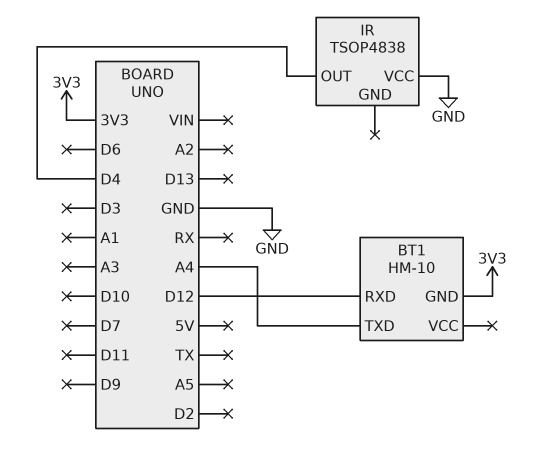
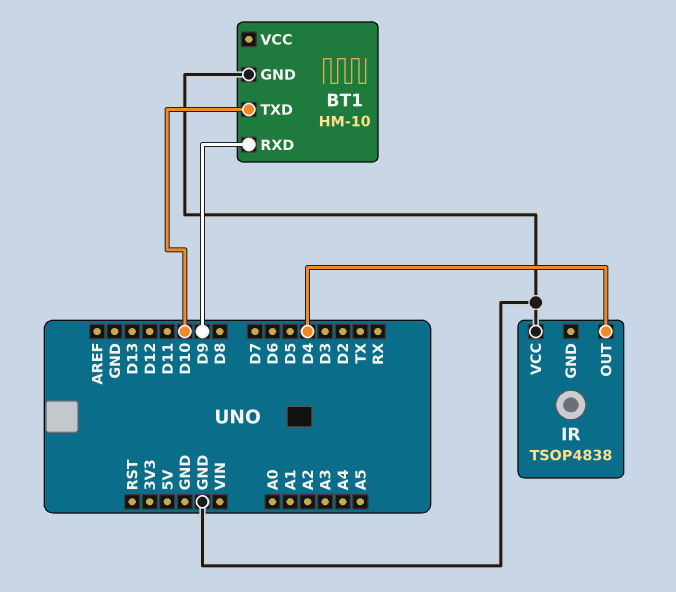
BT1 pin GND: 3V3 -> GND
BT1 pin RXD: D12 -> D9
BT1 pin TXD: A4 -> D10

